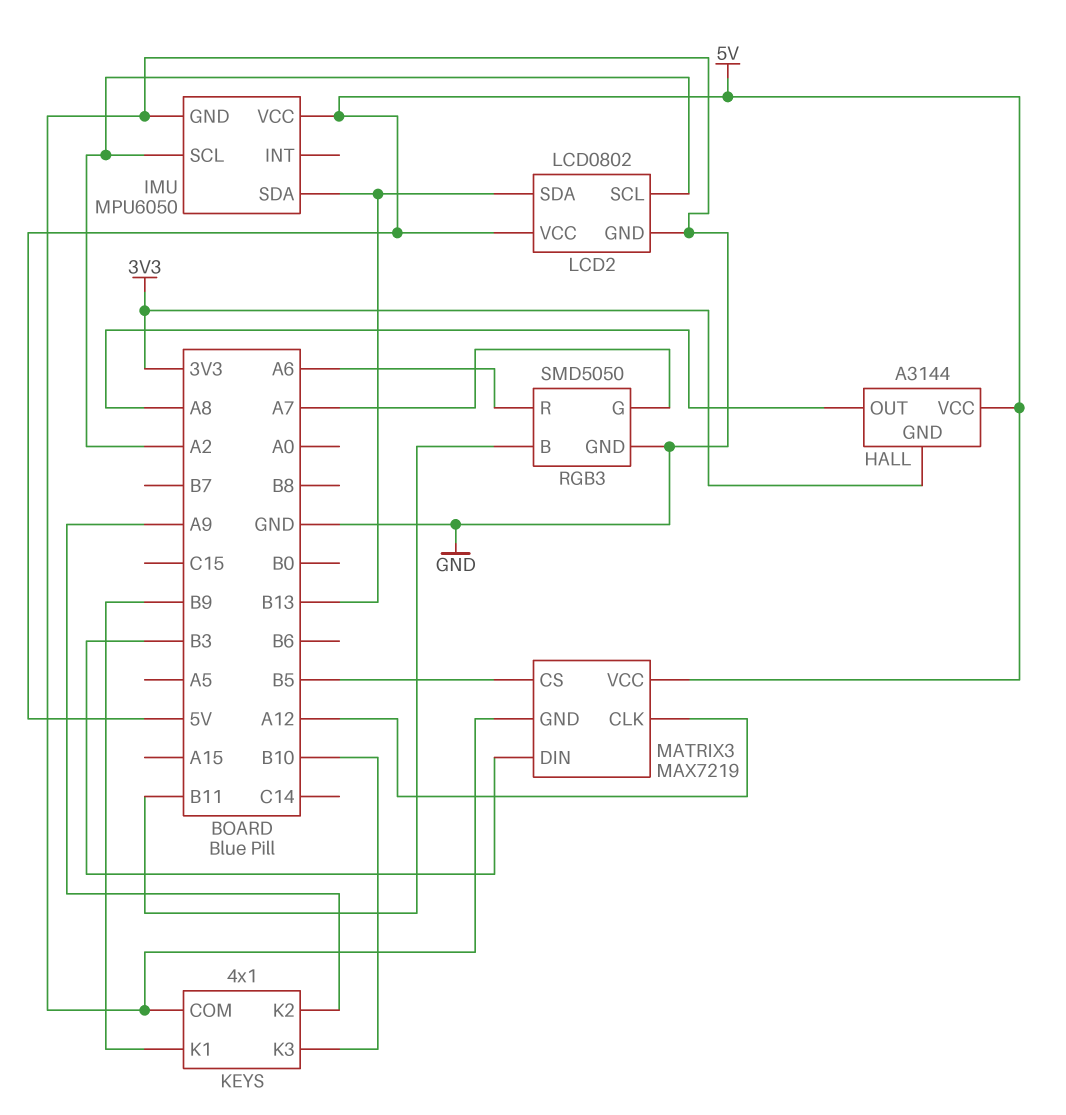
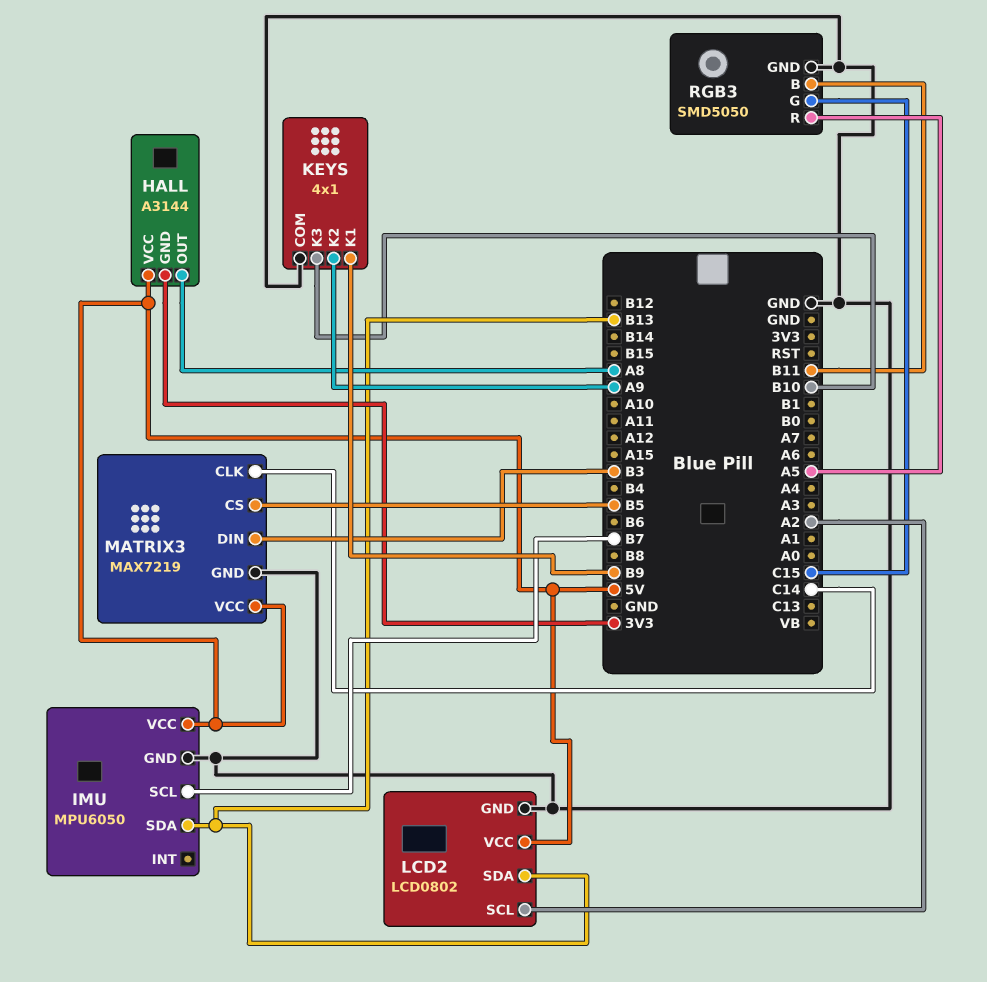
IMU pin SCL: A2 -> B7
MATRIX3 pin CLK: A12 -> C14
RGB3 pin G: A7 -> C15
RGB3 pin R: A6 -> A5

